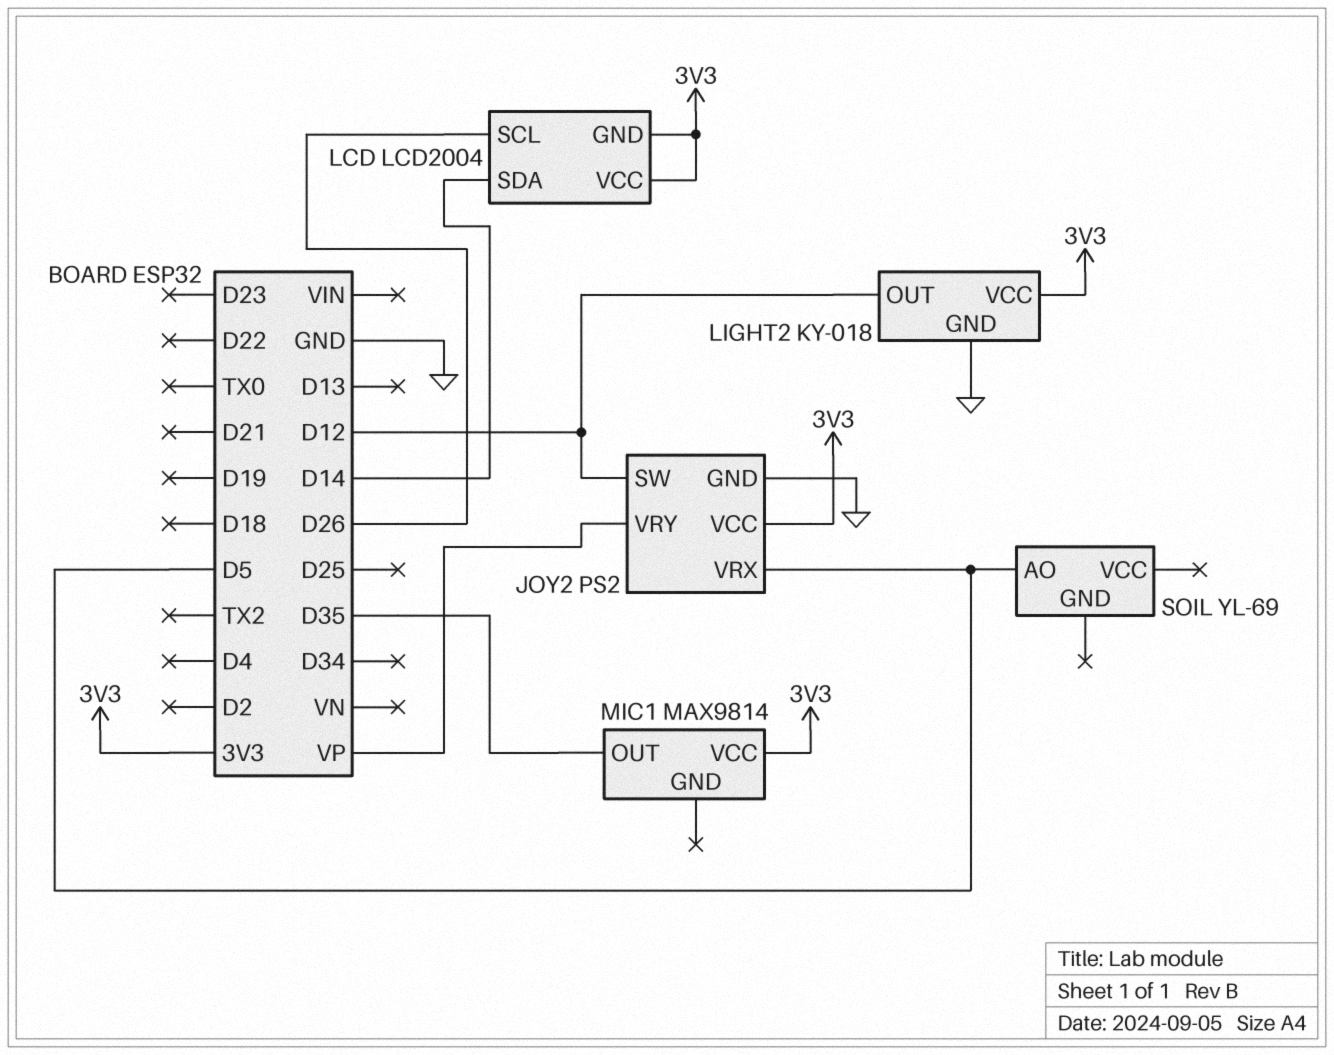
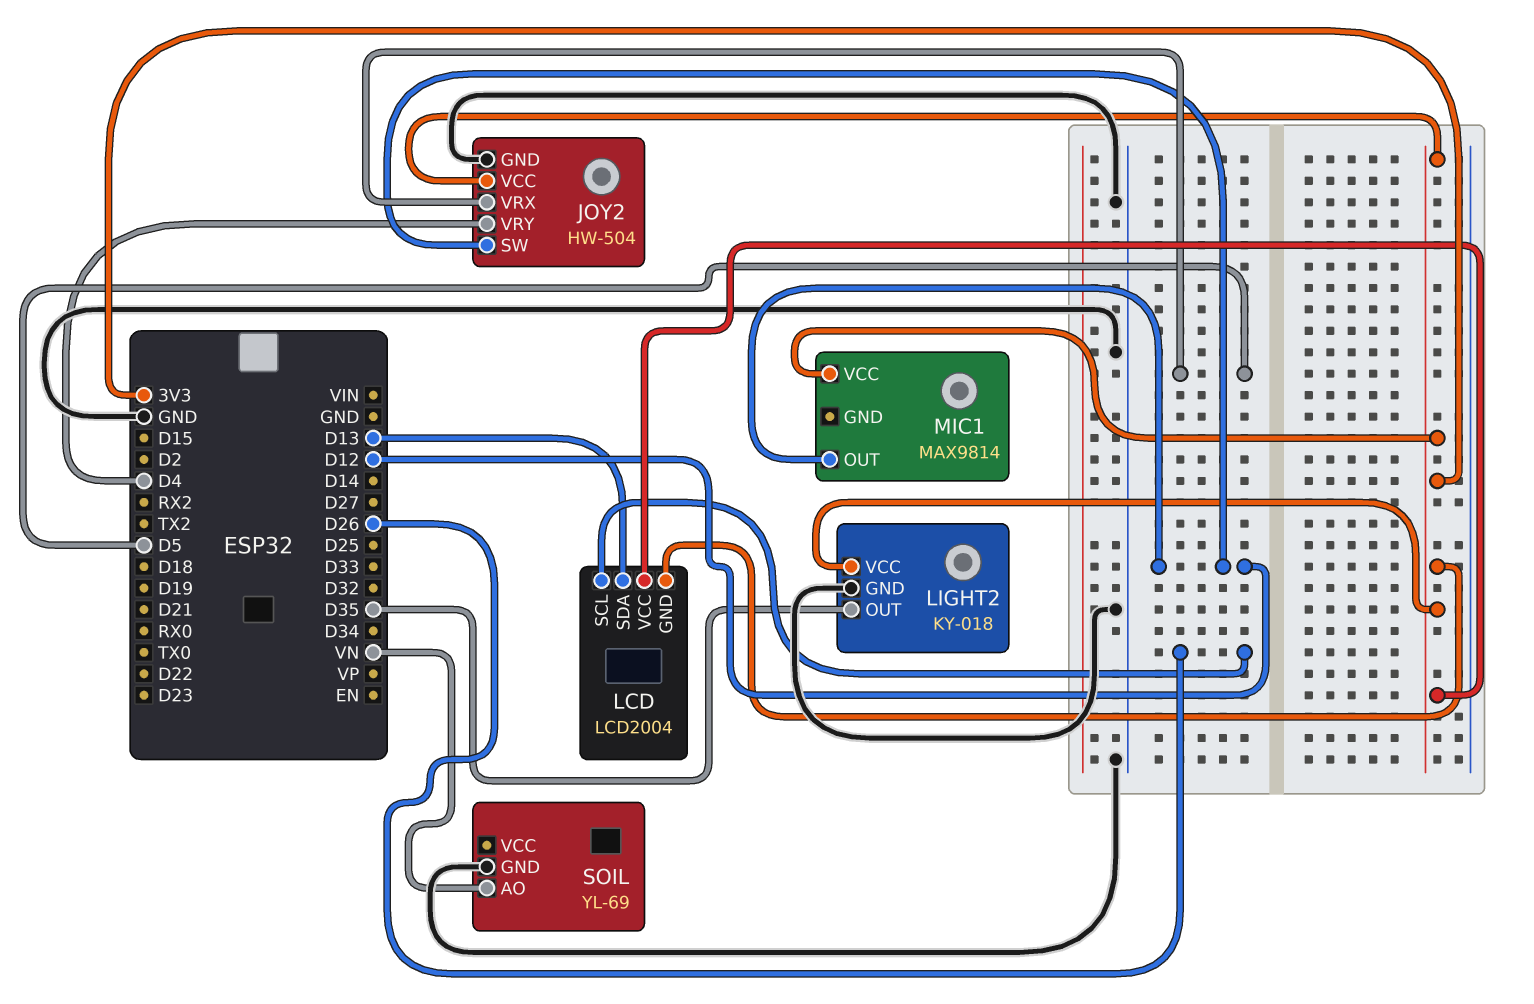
JOY2: PS2 -> HW-504
JOY2 pin VRY: VP -> D4
LCD pin SDA: D14 -> D13
LIGHT2 pin OUT: D12 -> D35
MIC1 pin OUT: D35 -> D12
SOIL pin AO: D5 -> VN
SOIL pin GND: none -> GND

